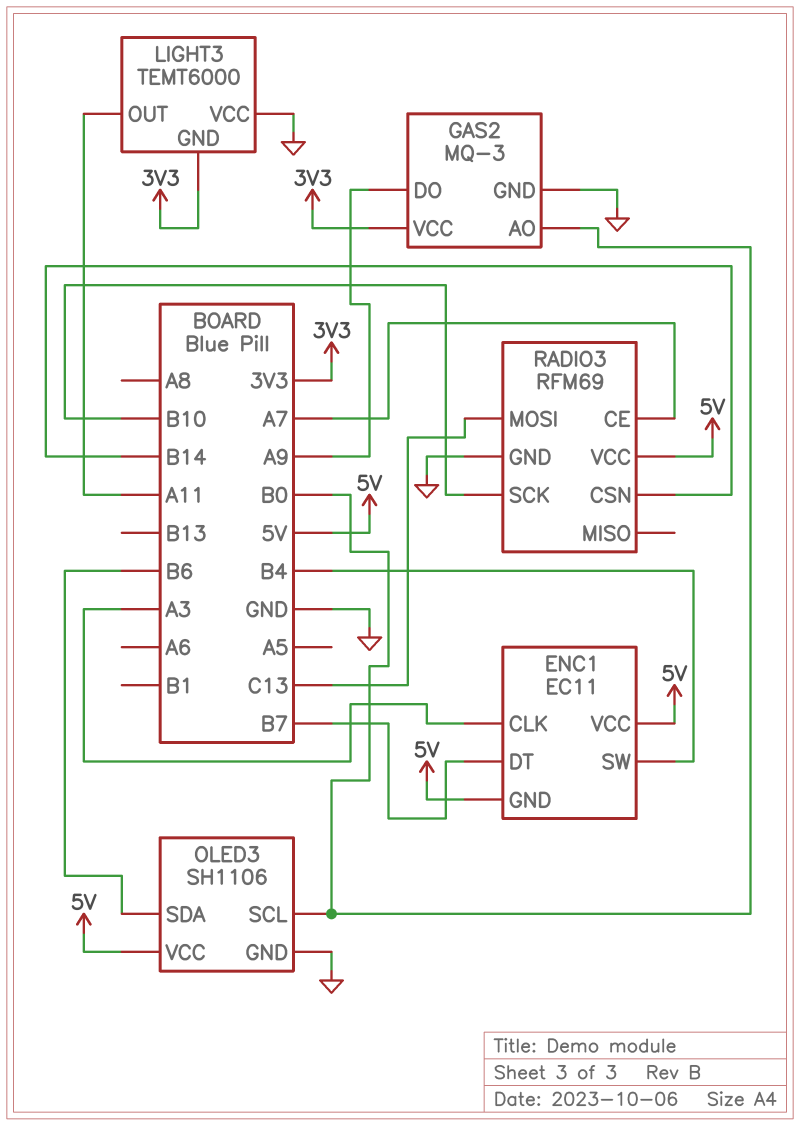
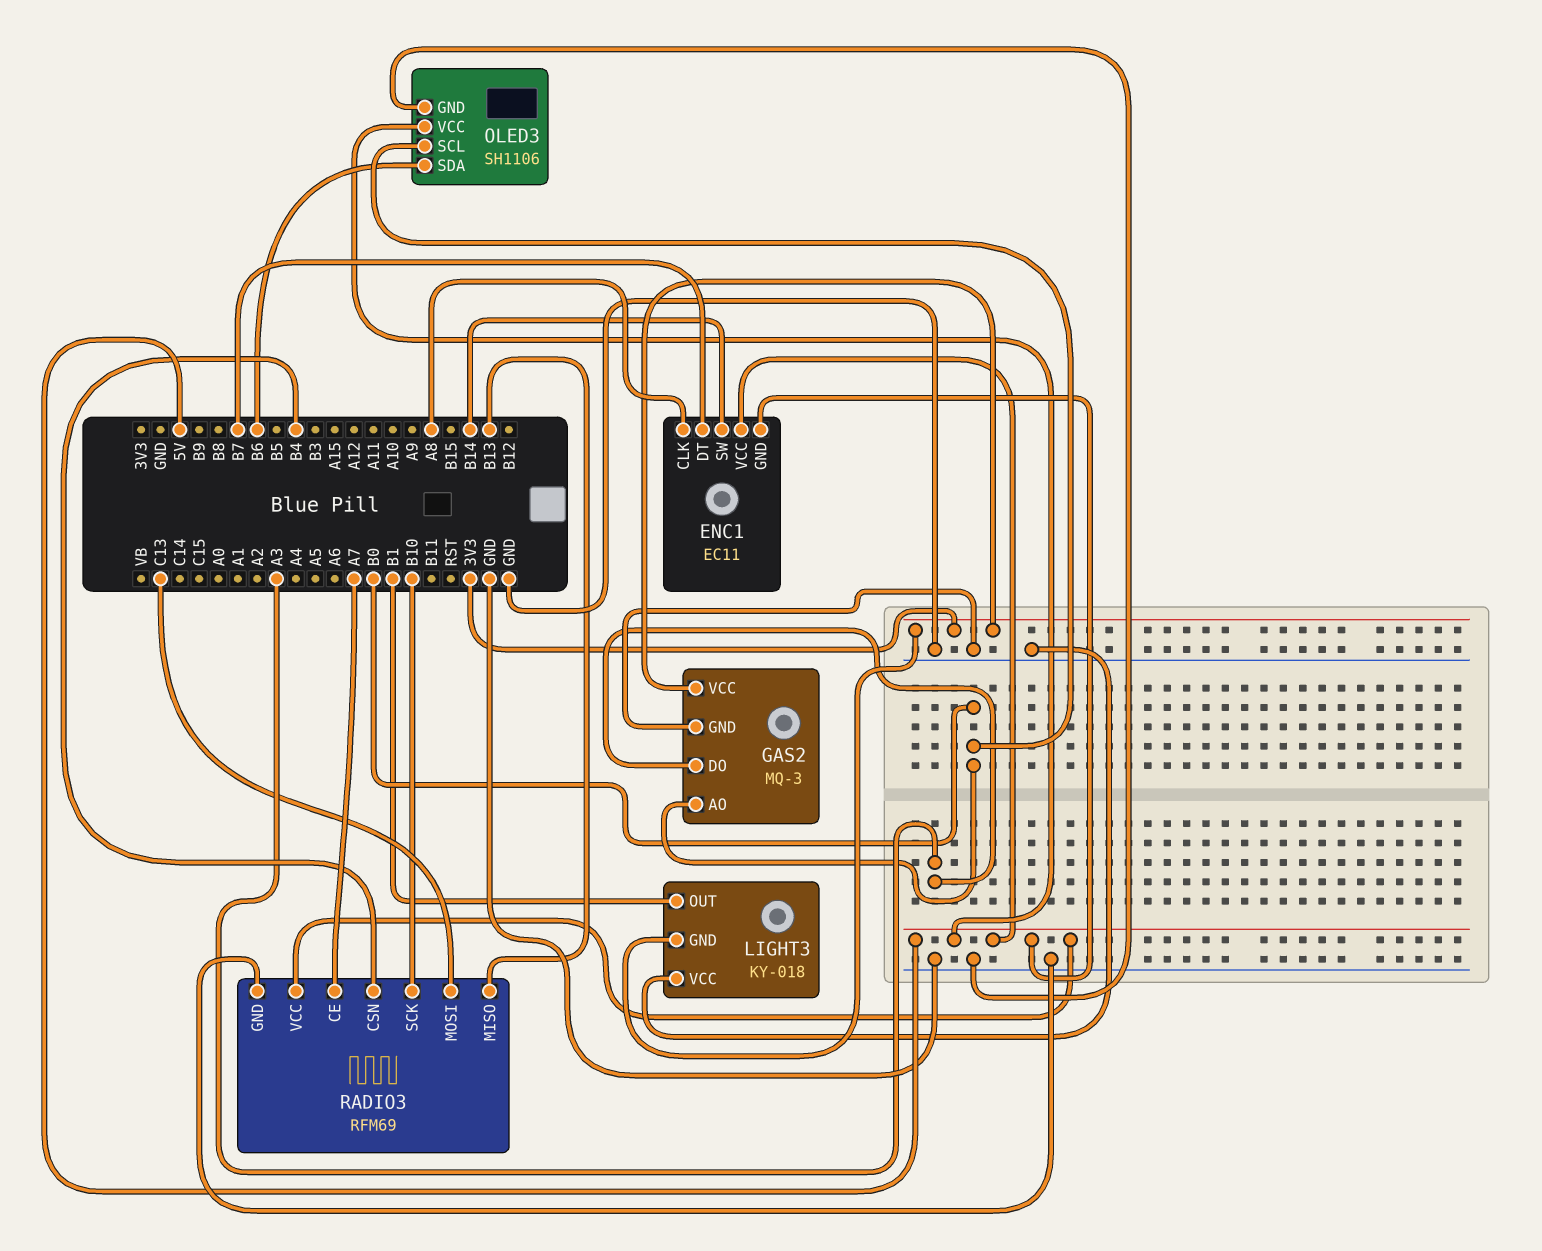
ENC1 pin CLK: A3 -> A8
ENC1 pin SW: B4 -> B14
GAS2 pin DO: A9 -> A3
LIGHT3: TEMT6000 -> KY-018
LIGHT3 pin OUT: A11 -> B1
RADIO3 pin CSN: B14 -> B4
RADIO3 pin MISO: none -> B13

